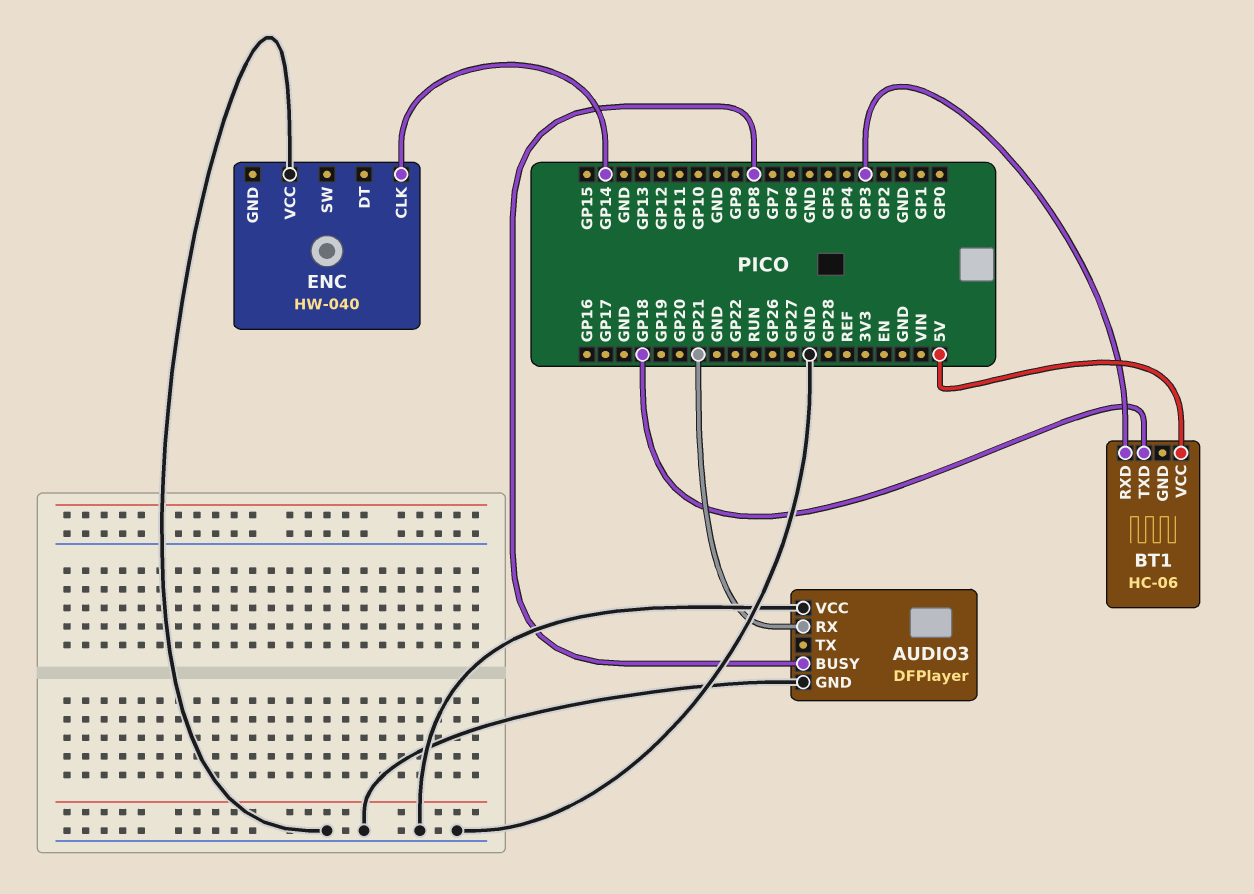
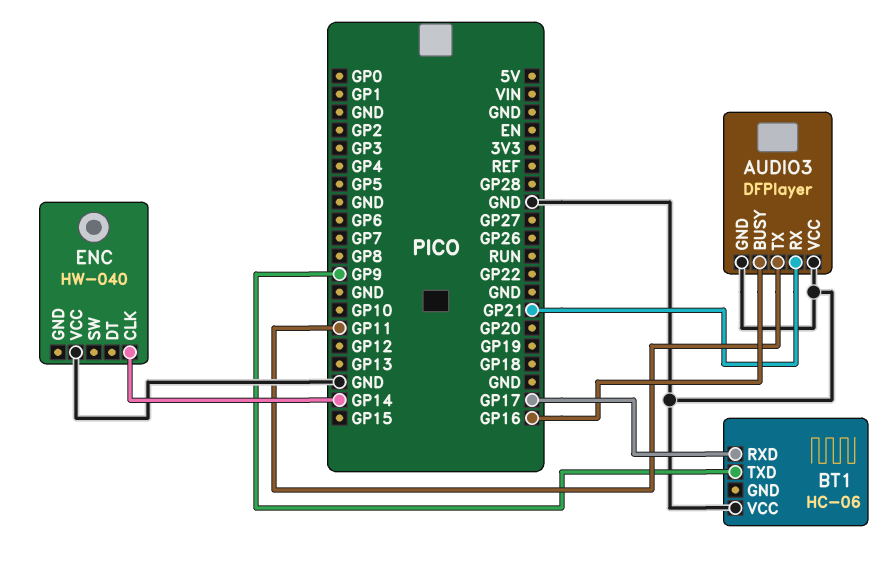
AUDIO3 pin BUSY: GP8 -> GP16
AUDIO3 pin TX: none -> GP11
BT1 pin RXD: GP3 -> GP17
BT1 pin TXD: GP18 -> GP9
BT1 pin VCC: 5V -> GND

